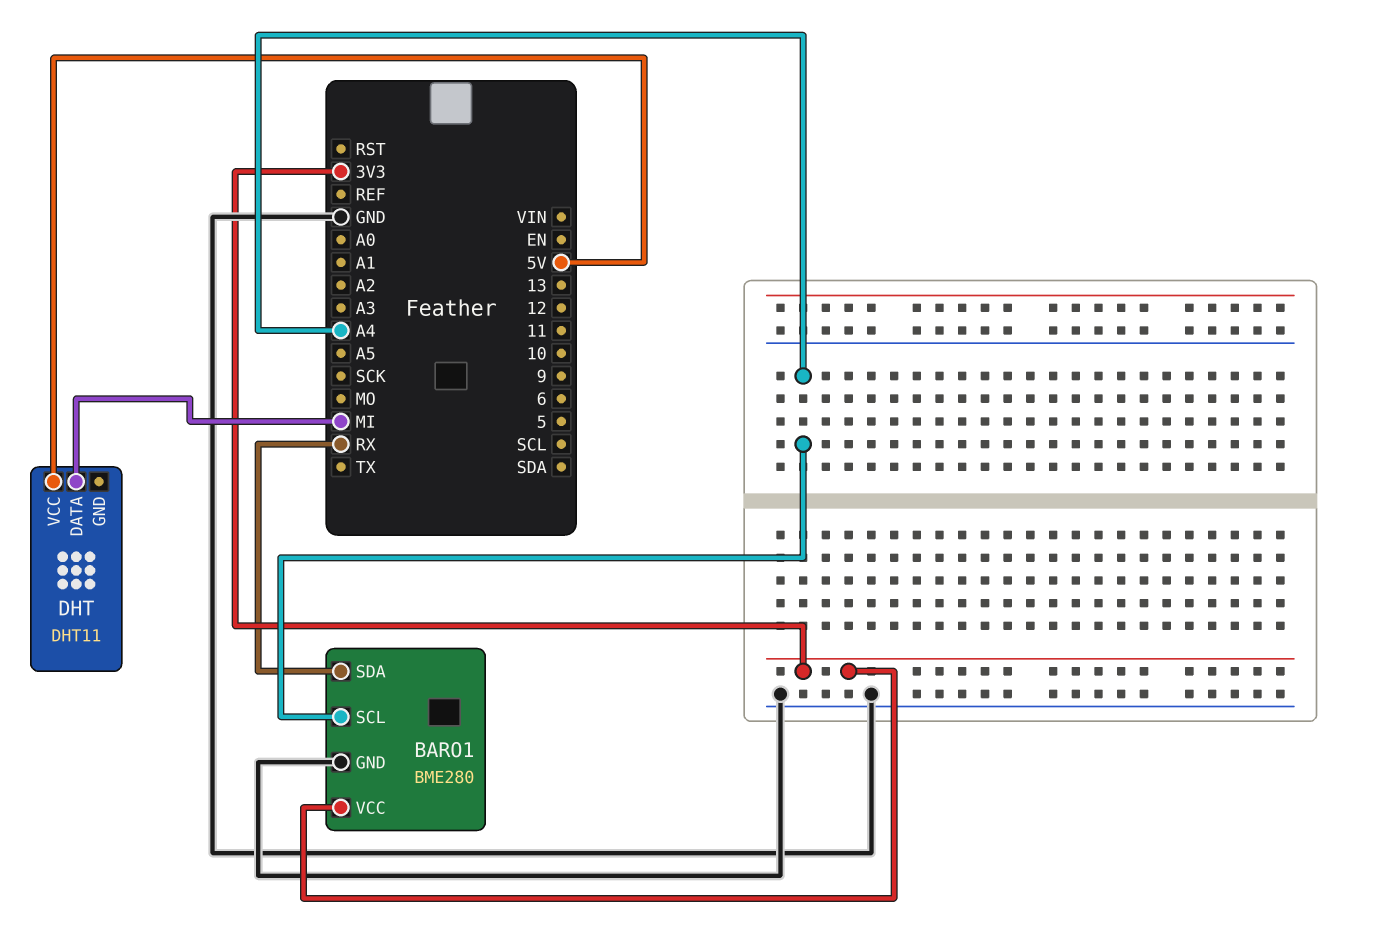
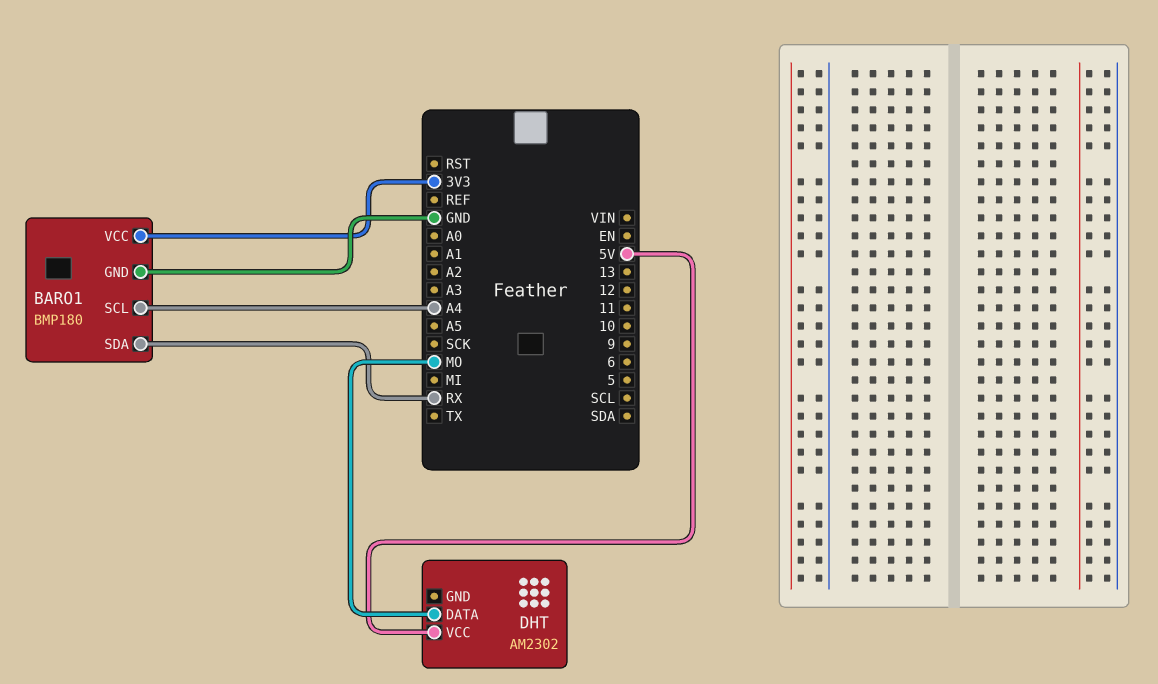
BARO1: BME280 -> BMP180
DHT: DHT11 -> AM2302
DHT pin DATA: MI -> MO

